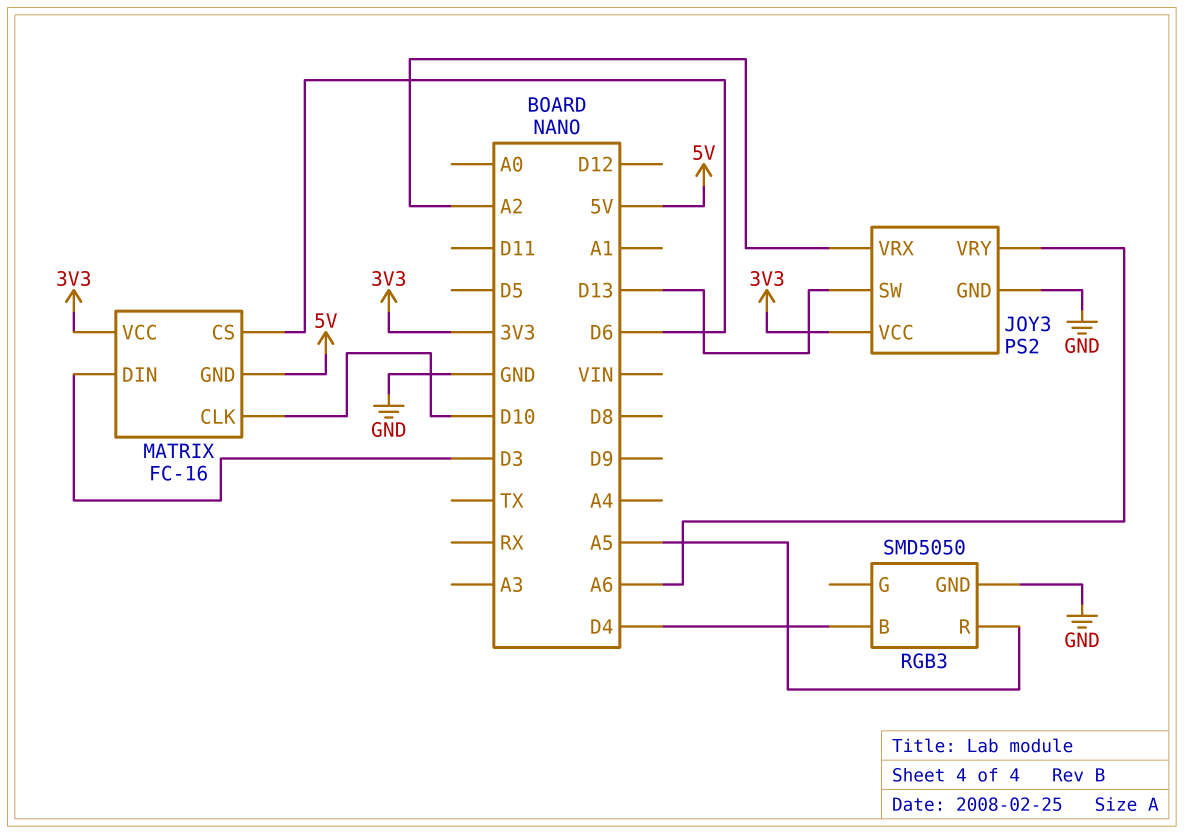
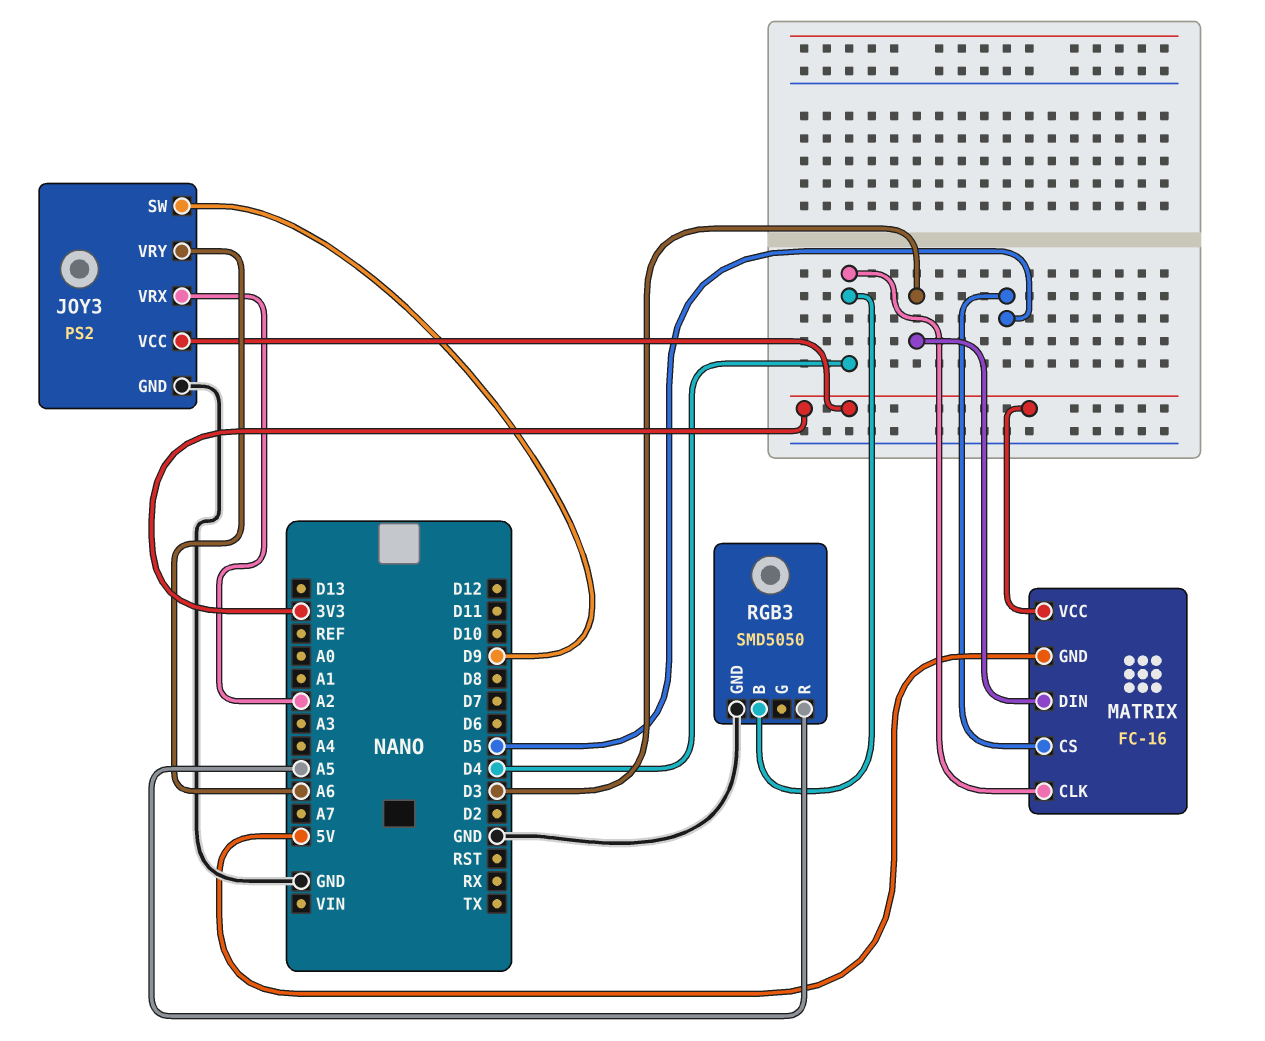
JOY3 pin SW: D13 -> D9
MATRIX pin CLK: D10 -> D4
MATRIX pin CS: D6 -> D5

